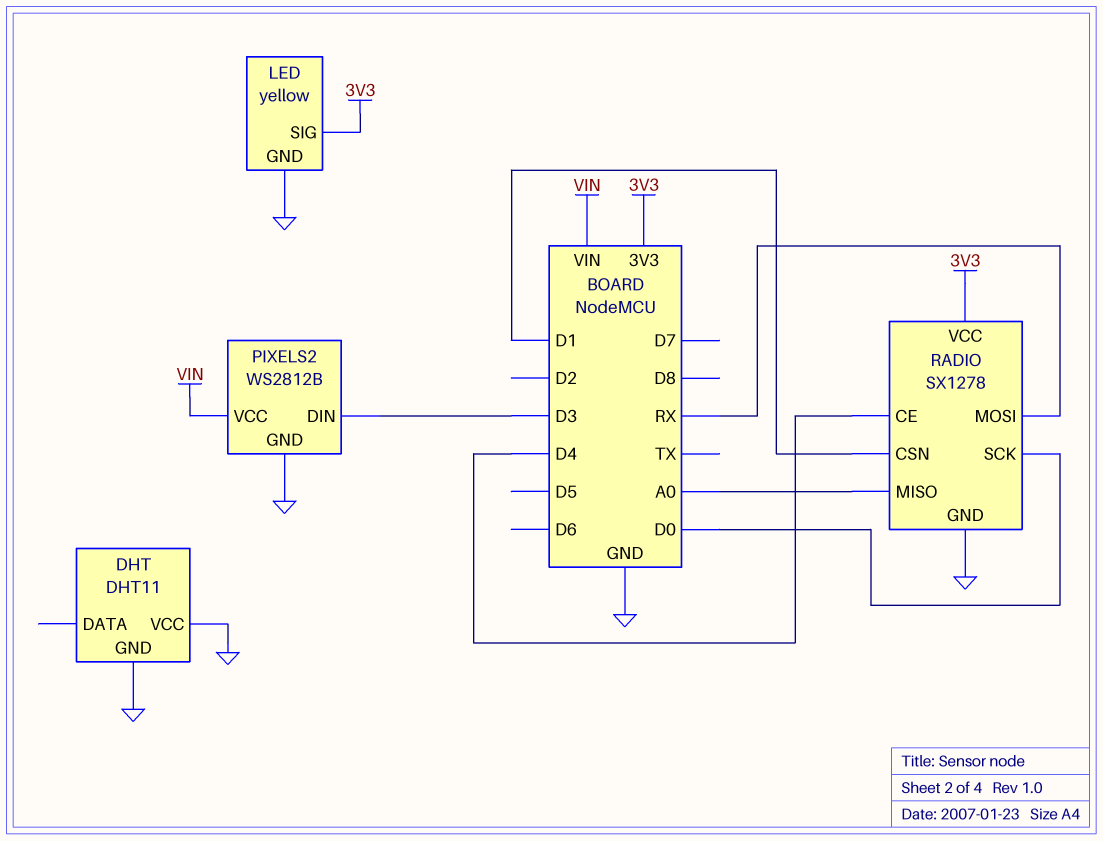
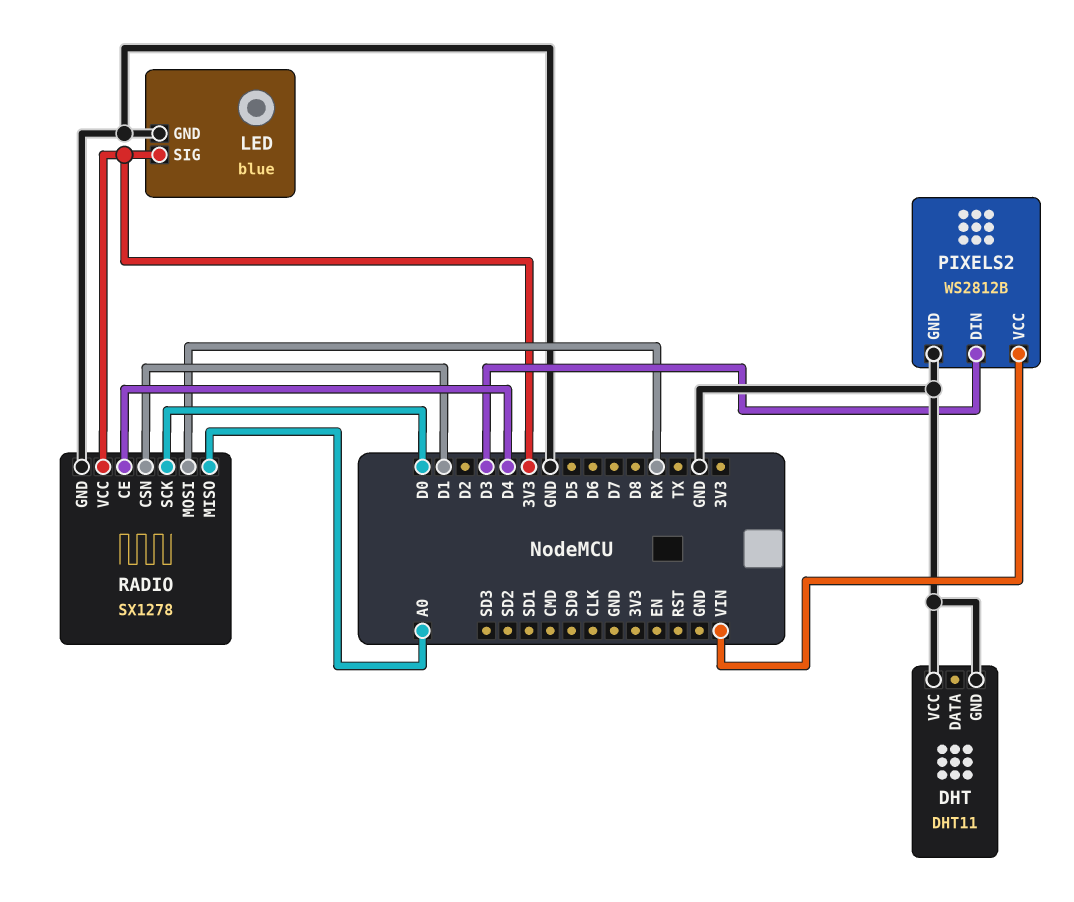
LED: yellow -> blue

